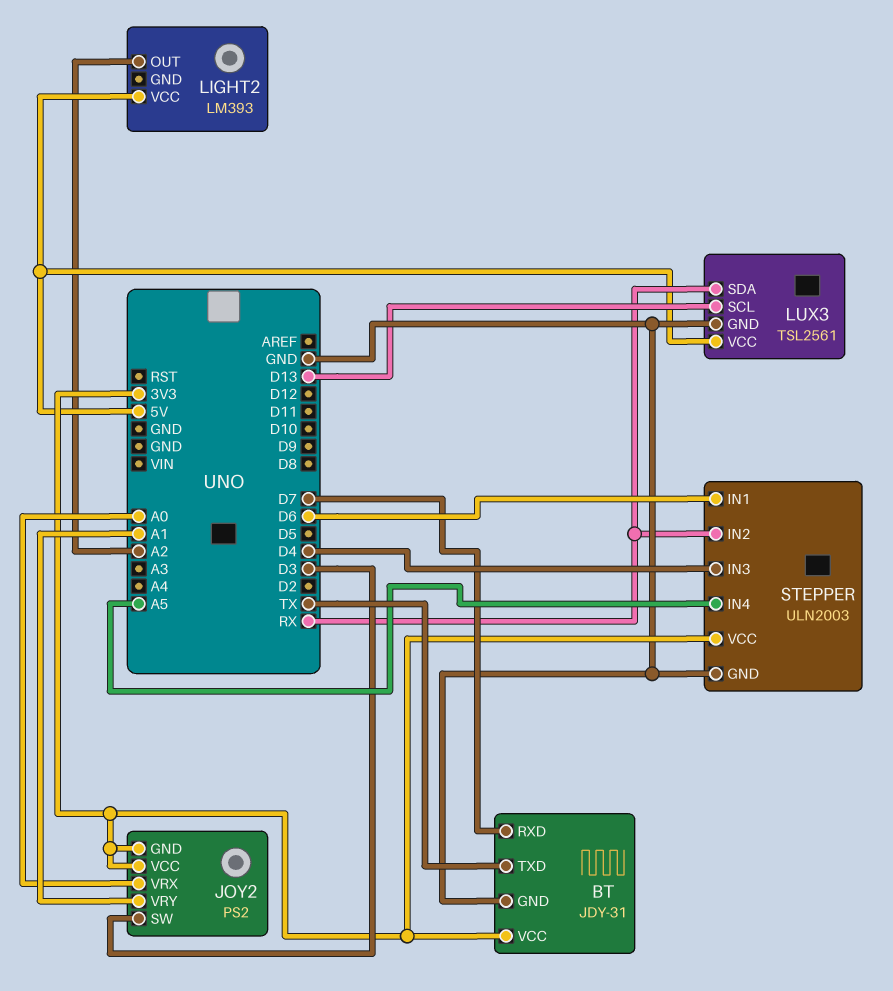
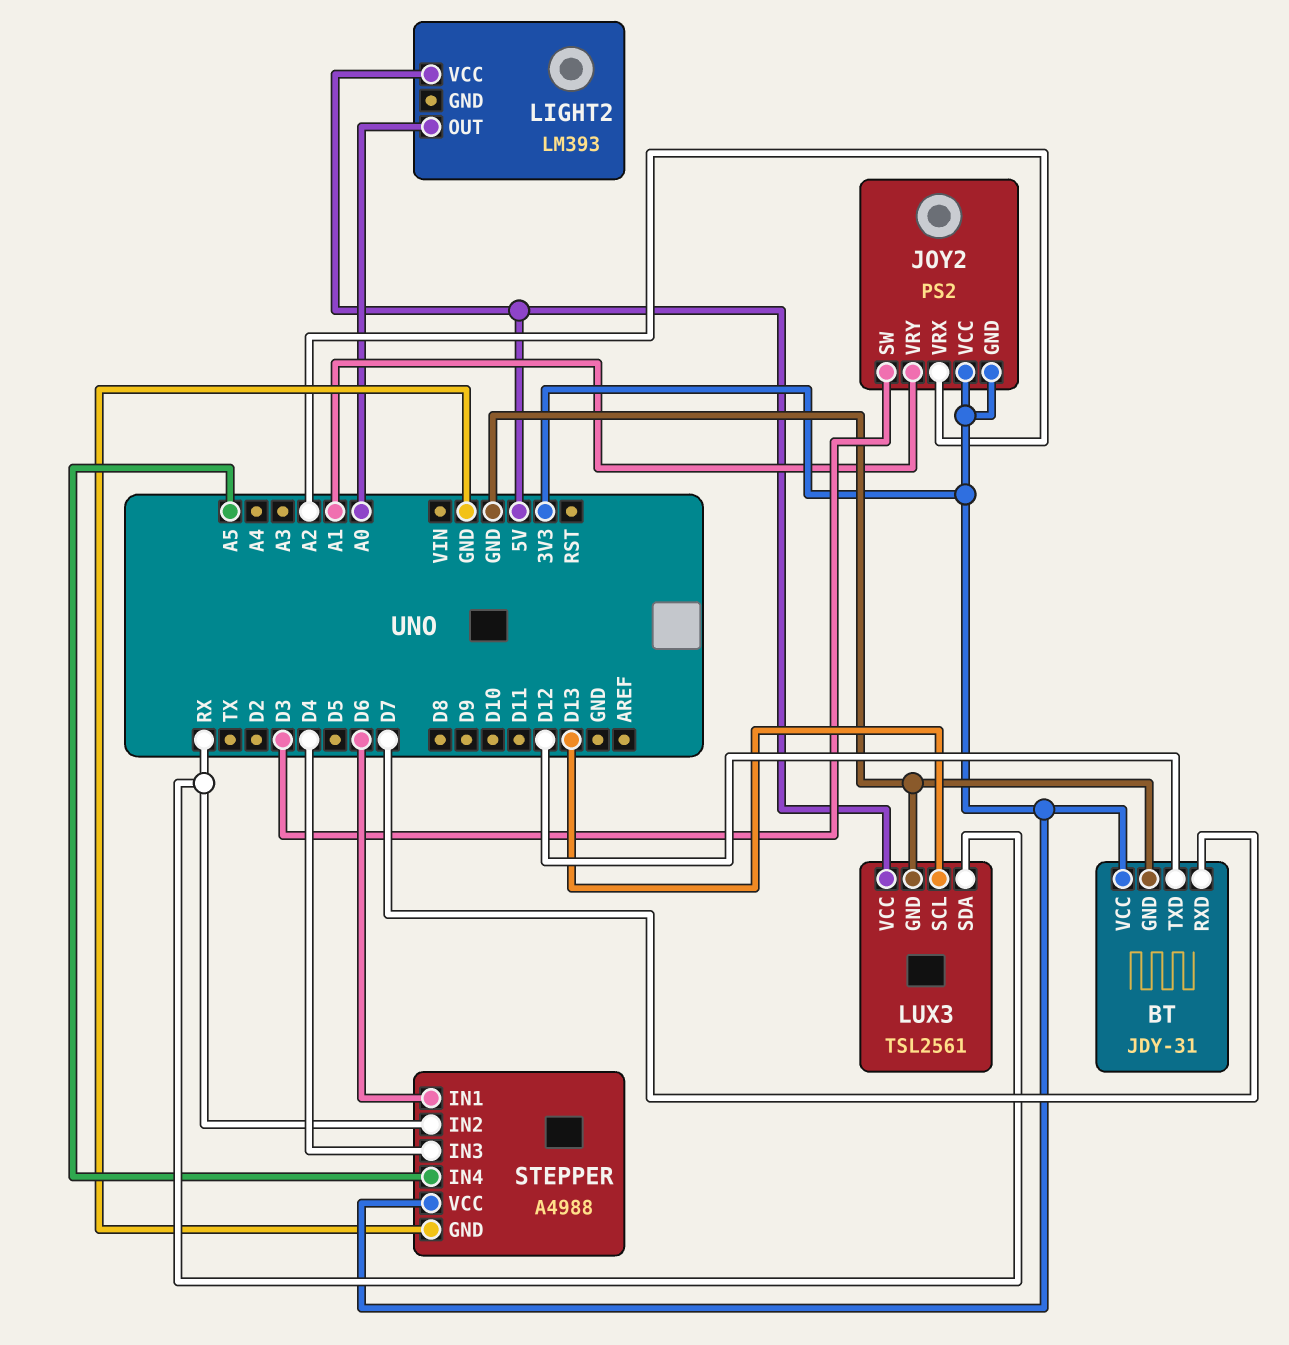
BT pin TXD: TX -> D12
JOY2 pin VRX: A0 -> A2
LIGHT2 pin OUT: A2 -> A0
STEPPER: ULN2003 -> A4988

